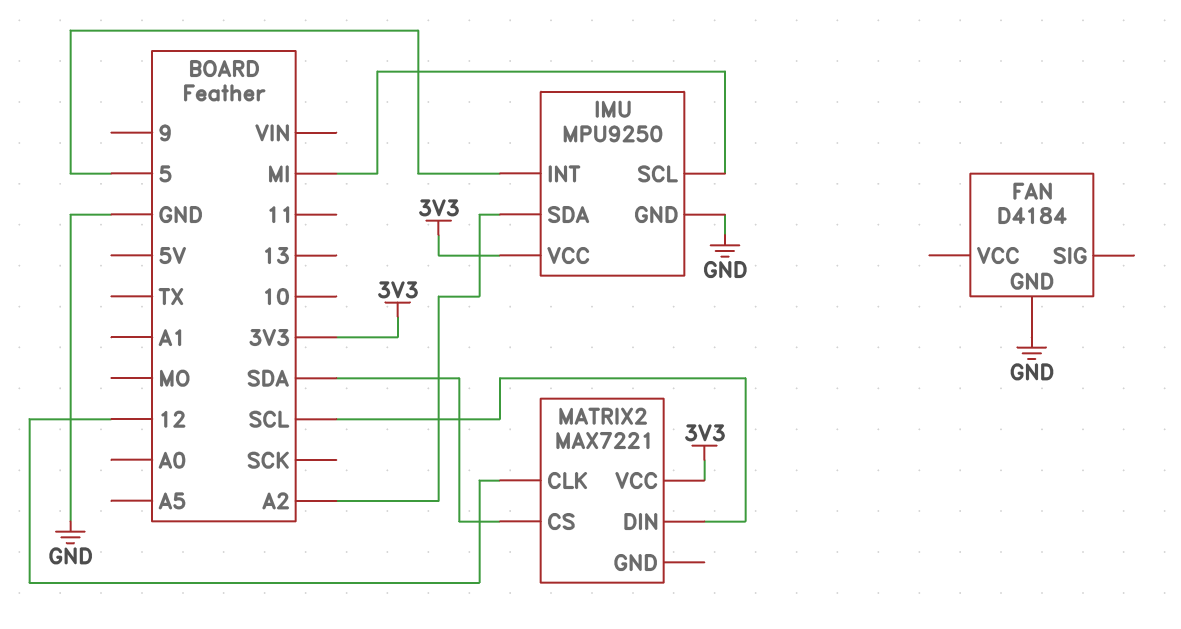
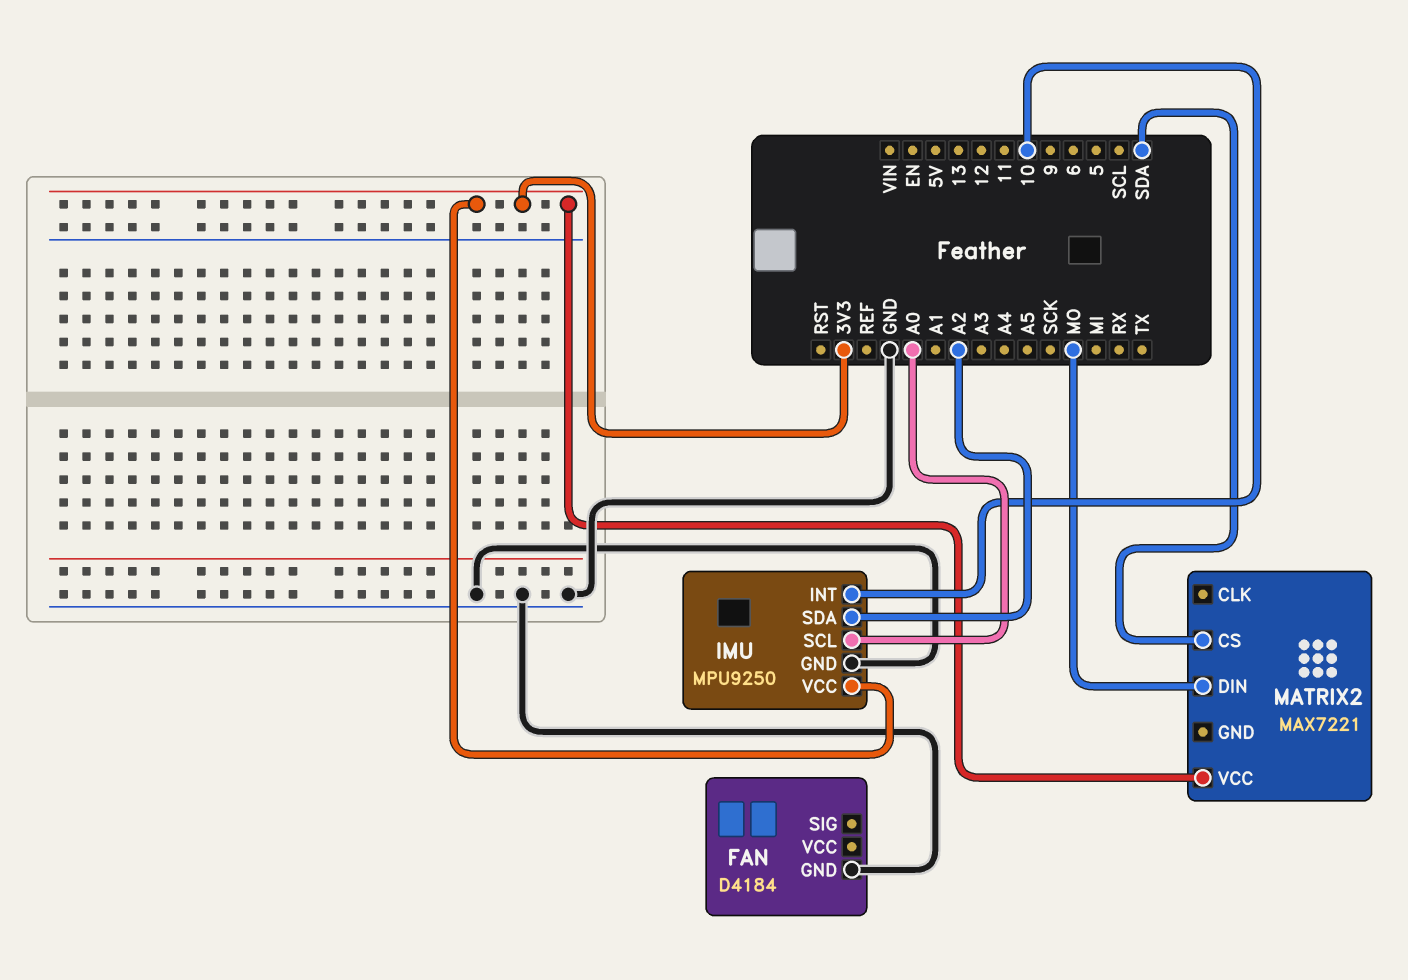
IMU pin INT: 5 -> 10
IMU pin SCL: MI -> A0
MATRIX2 pin CLK: 12 -> none
MATRIX2 pin DIN: SCL -> MO

